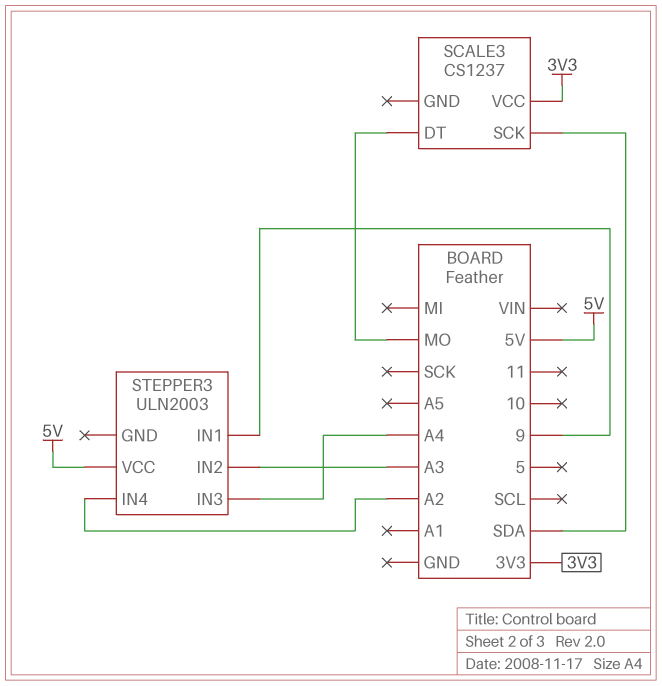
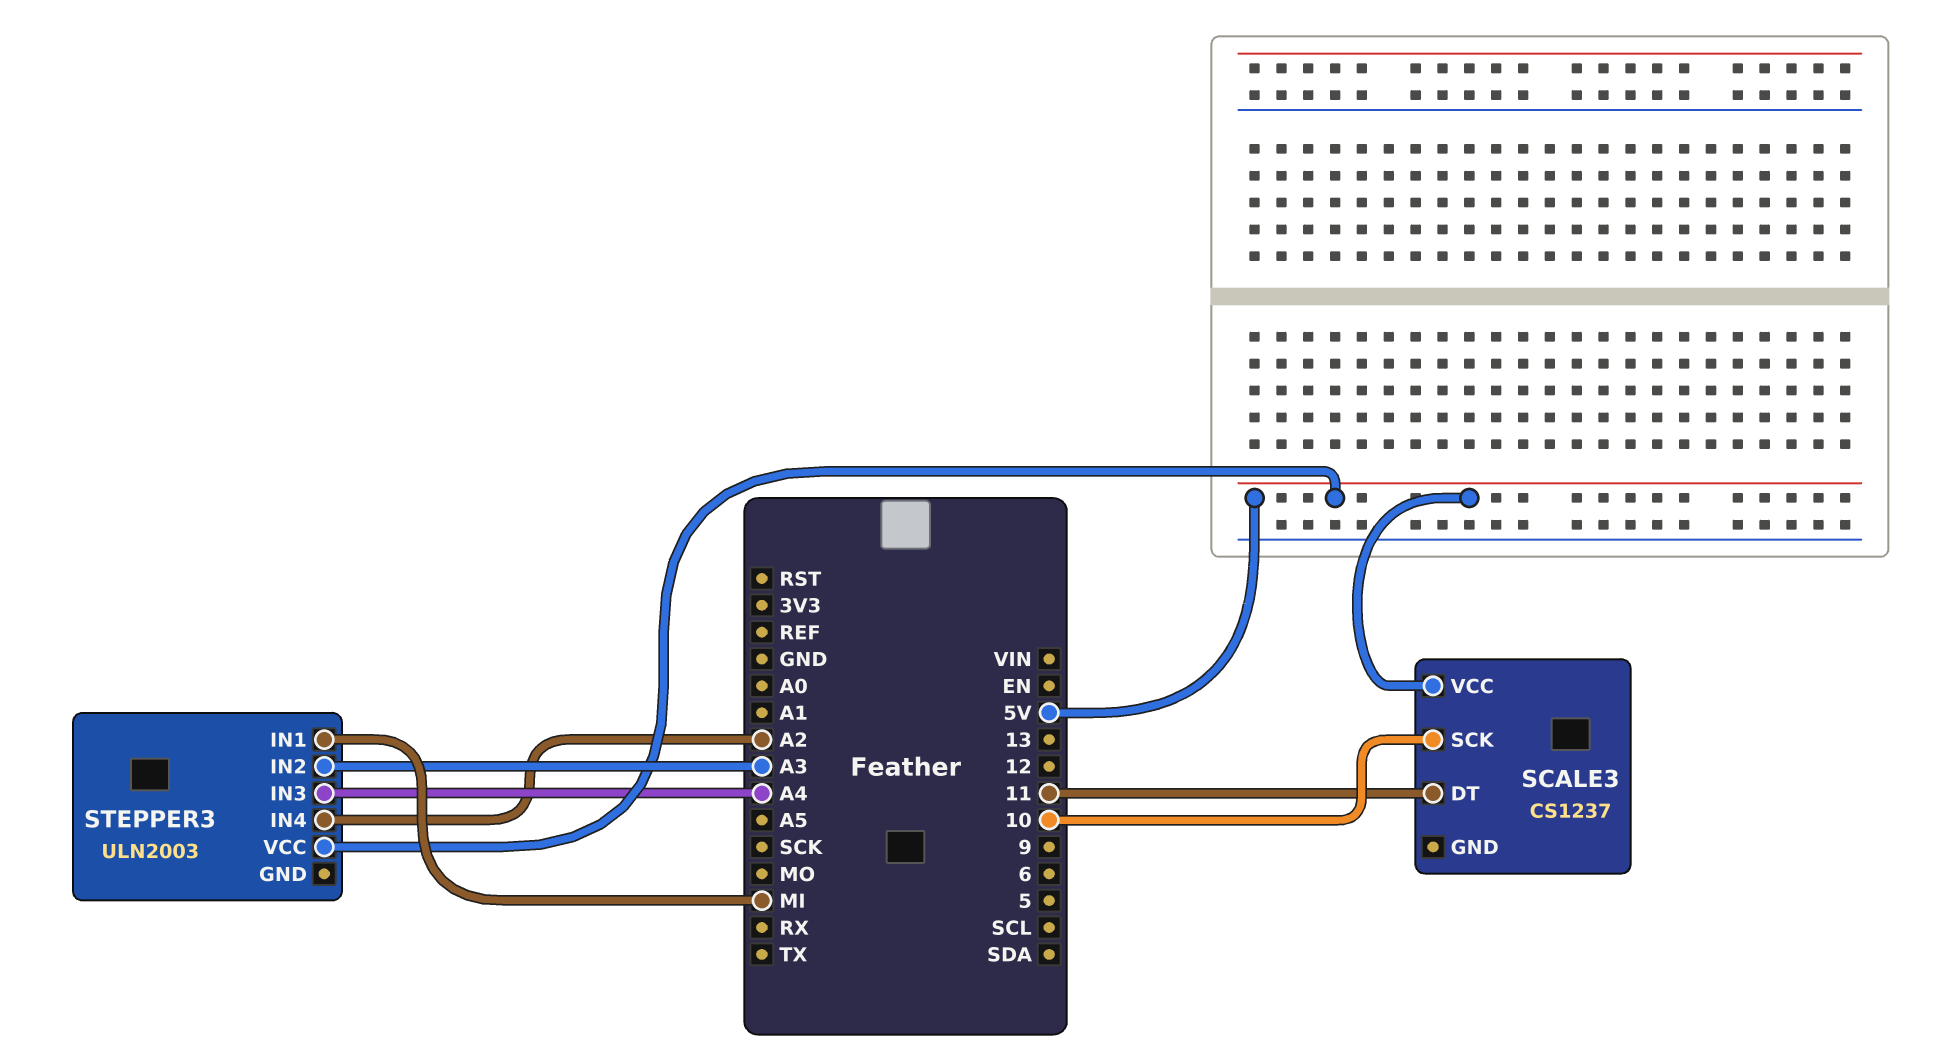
SCALE3 pin DT: MO -> 11
SCALE3 pin SCK: SDA -> 10
SCALE3 pin VCC: 3V3 -> 5V
STEPPER3 pin IN1: 9 -> MI

